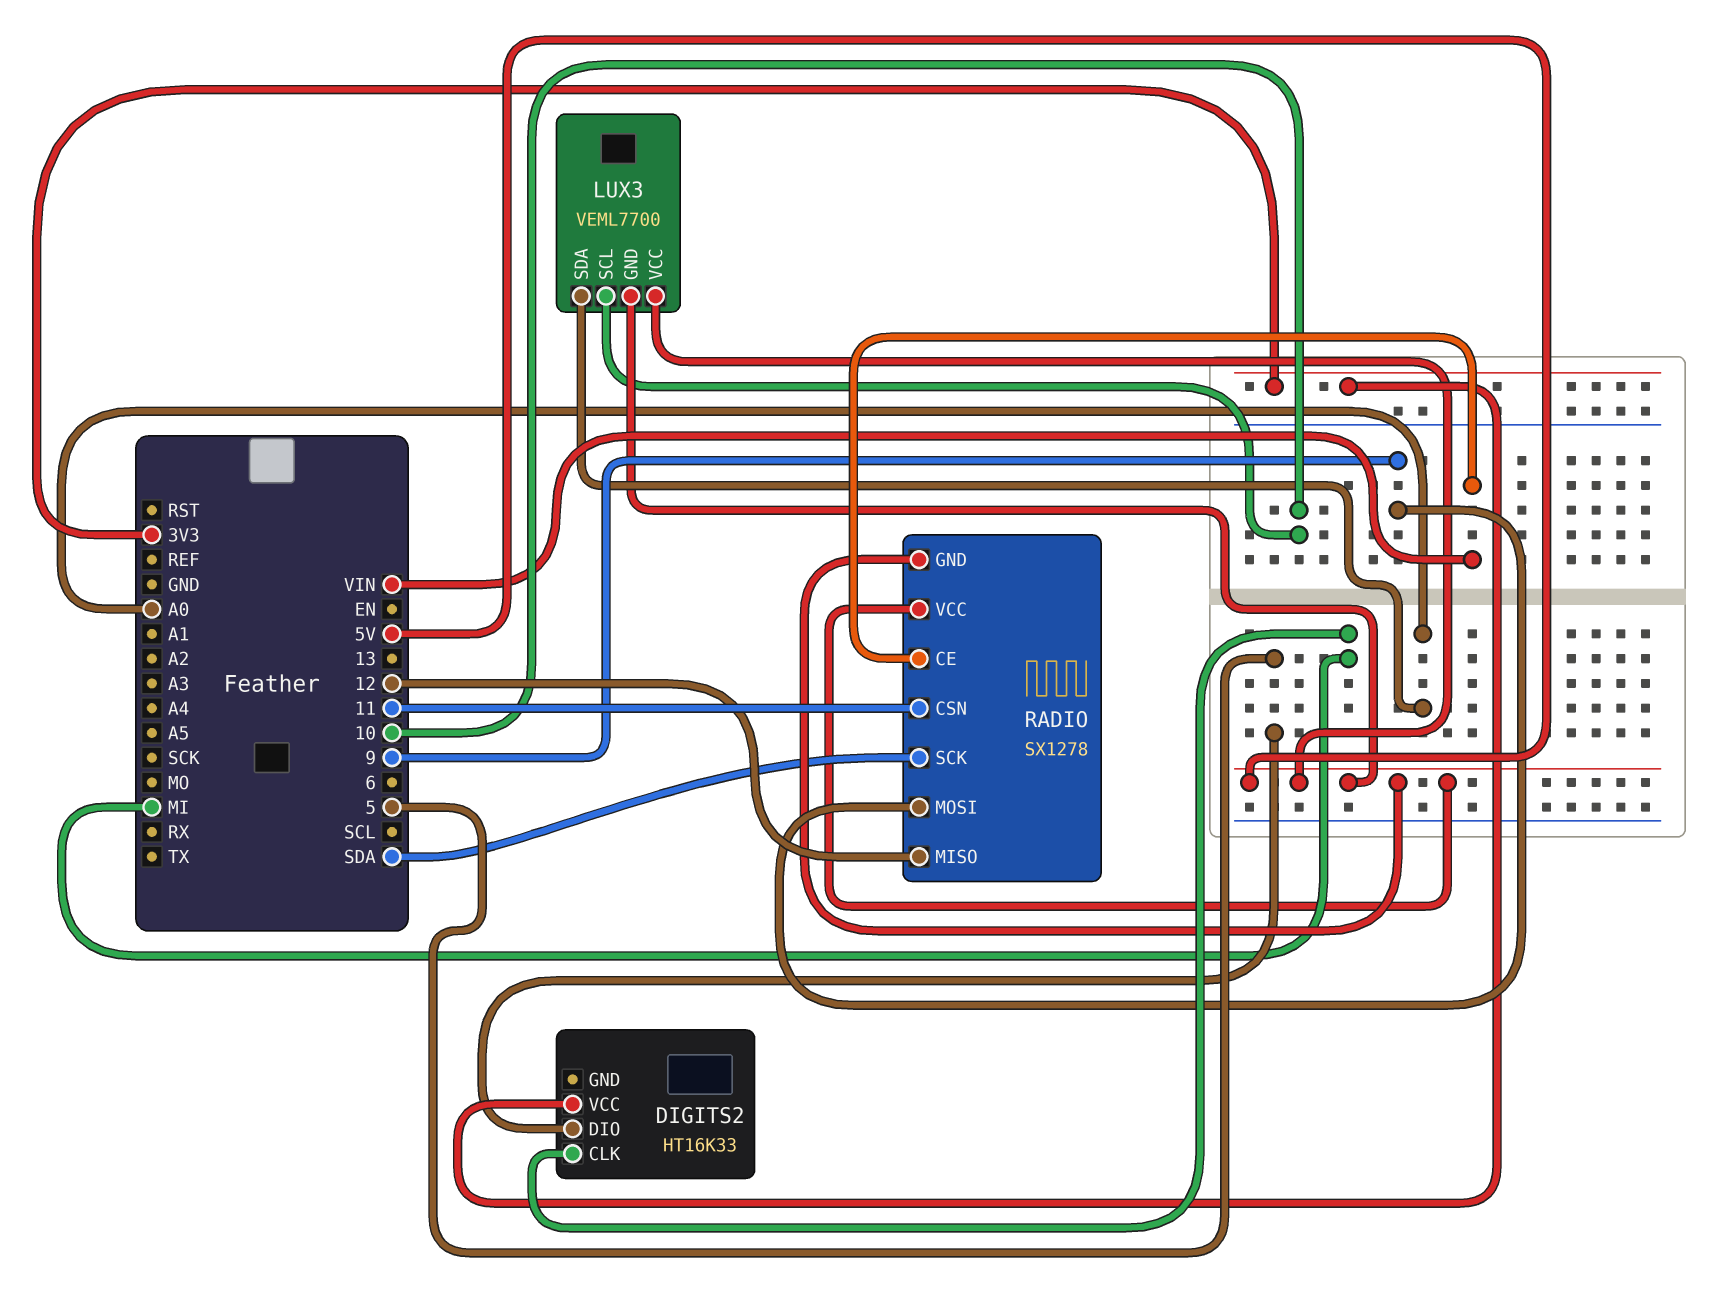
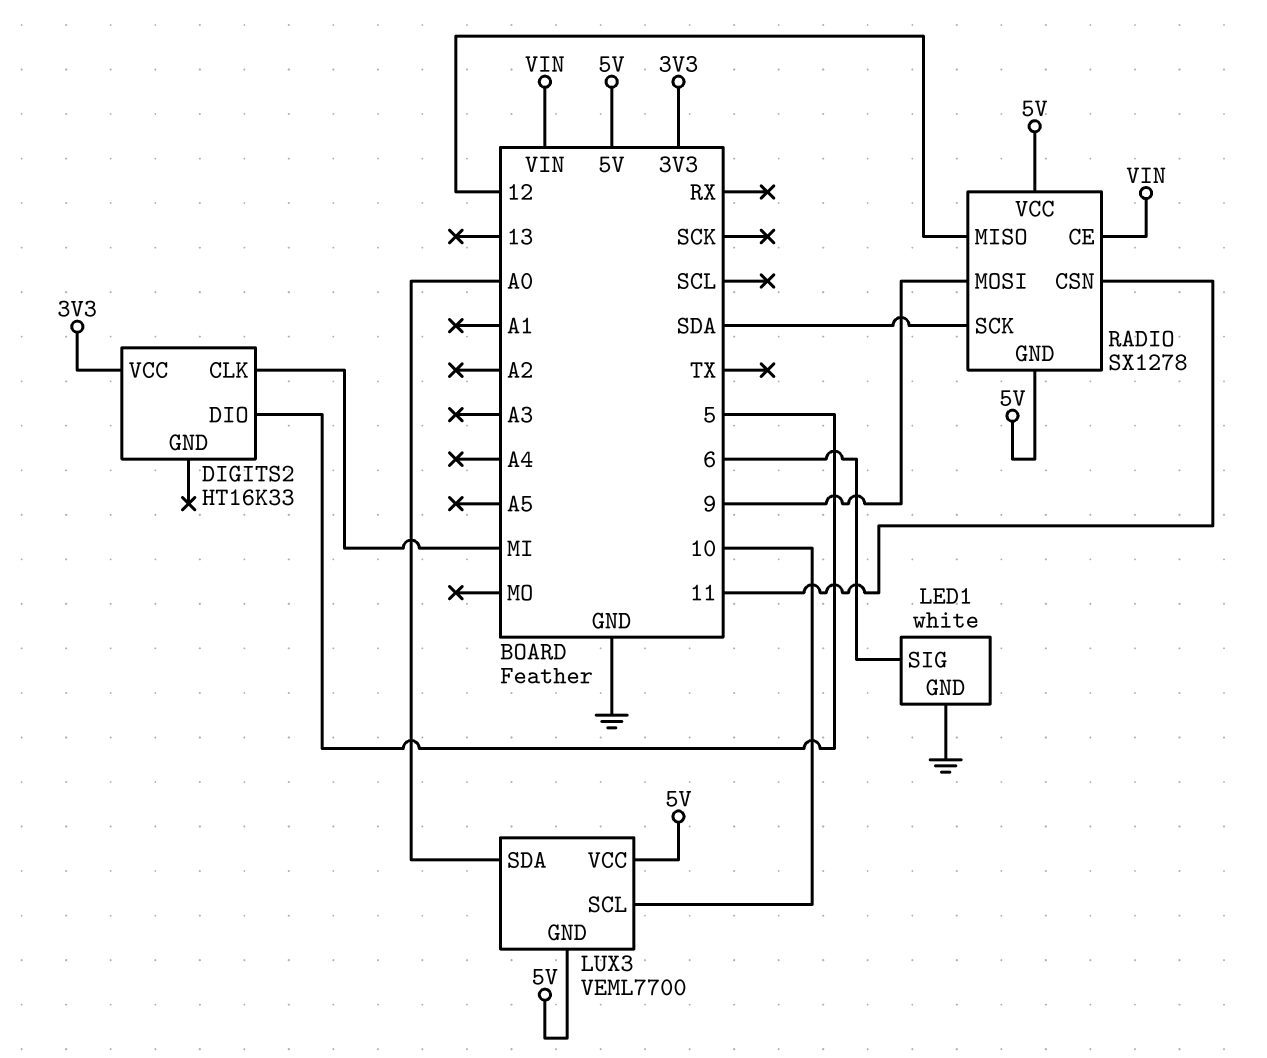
LED1: none -> white
LED1 pin GND: none -> GND
LED1 pin SIG: none -> 6

